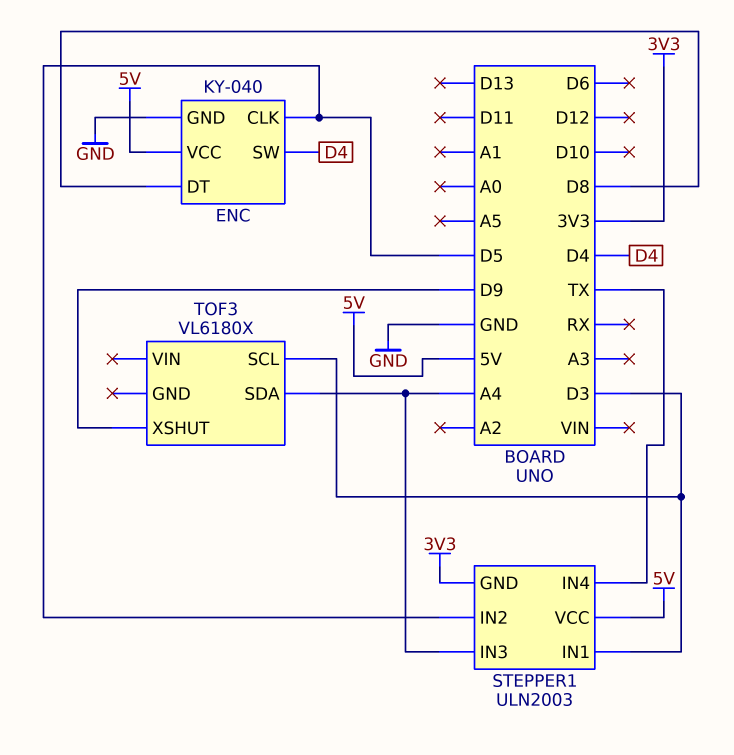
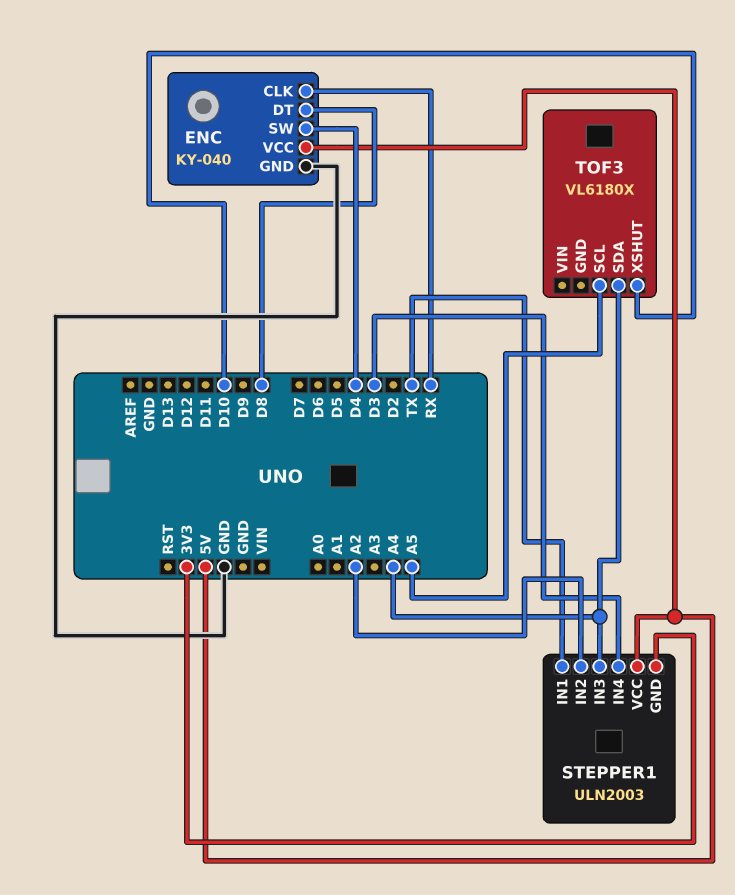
ENC pin CLK: D5 -> RX
STEPPER1 pin IN1: D3 -> TX
STEPPER1 pin IN2: D5 -> A2
STEPPER1 pin IN4: TX -> D3
TOF3 pin SCL: D3 -> A5
TOF3 pin XSHUT: D9 -> D10

